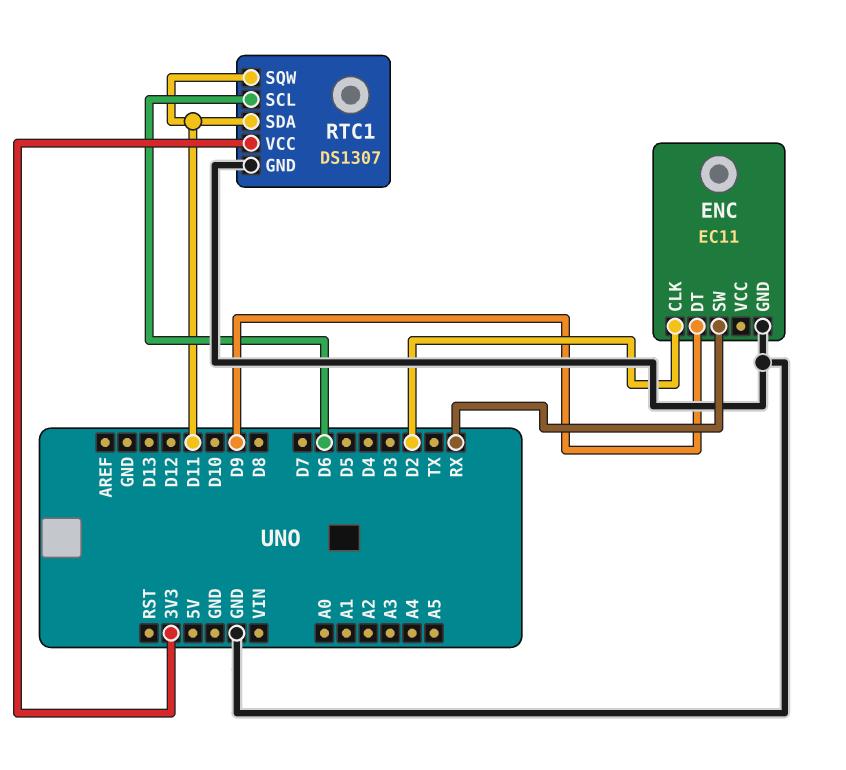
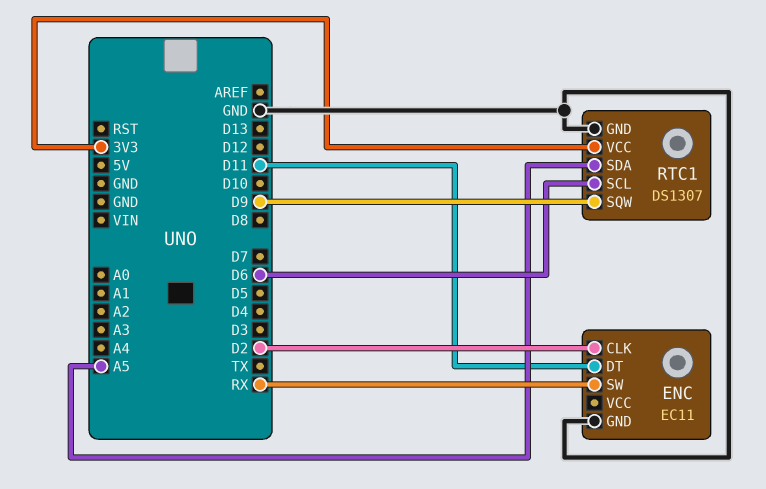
ENC pin DT: D9 -> D11
RTC1 pin SDA: D11 -> A5
RTC1 pin SQW: D11 -> D9

